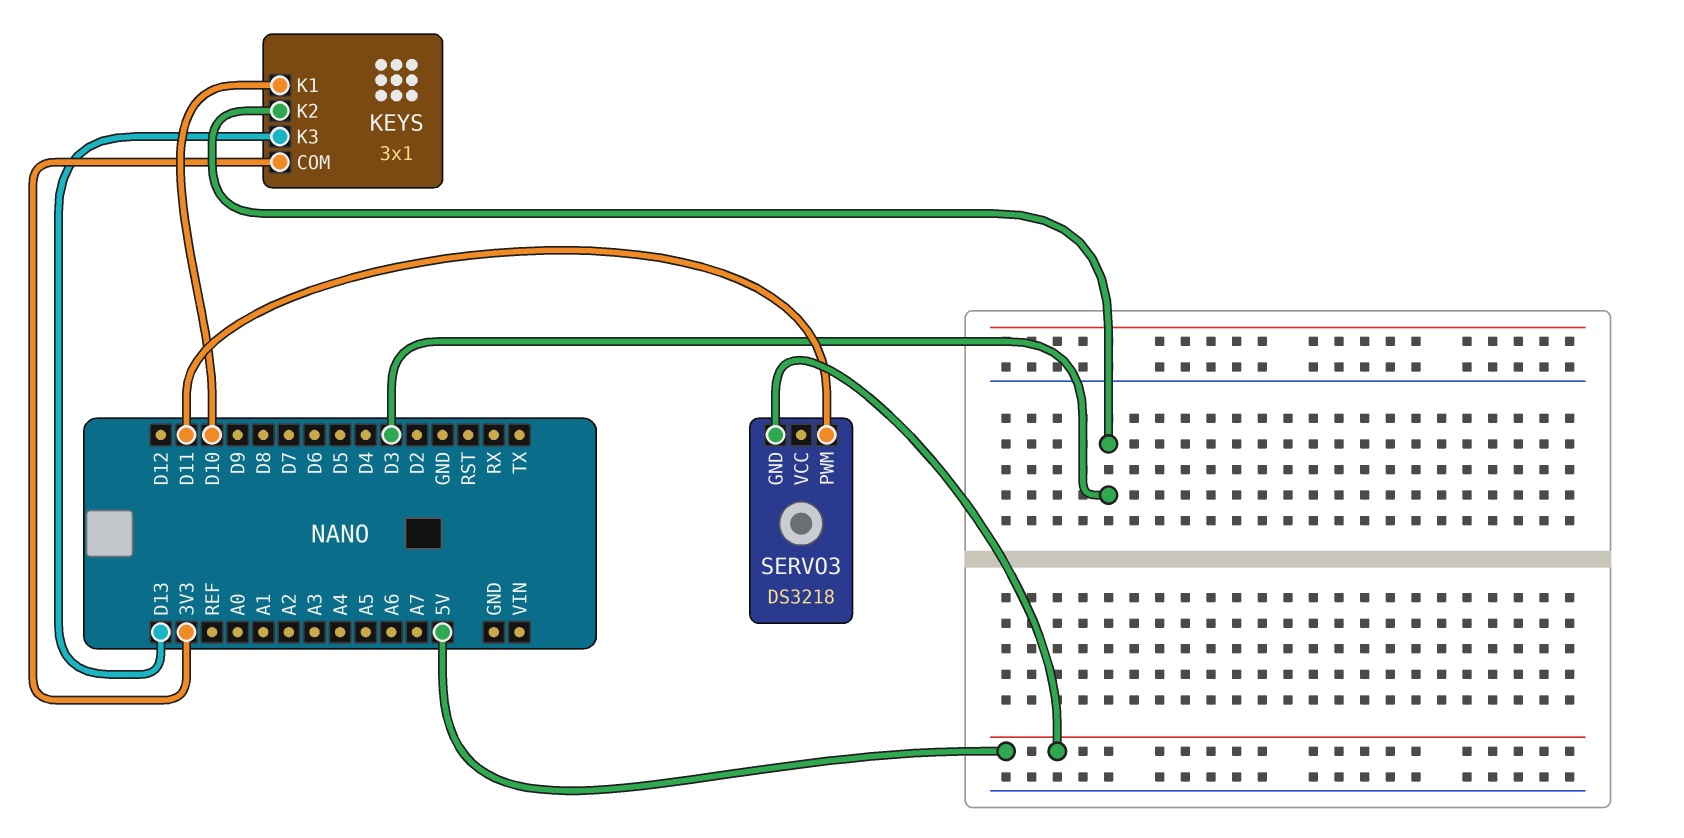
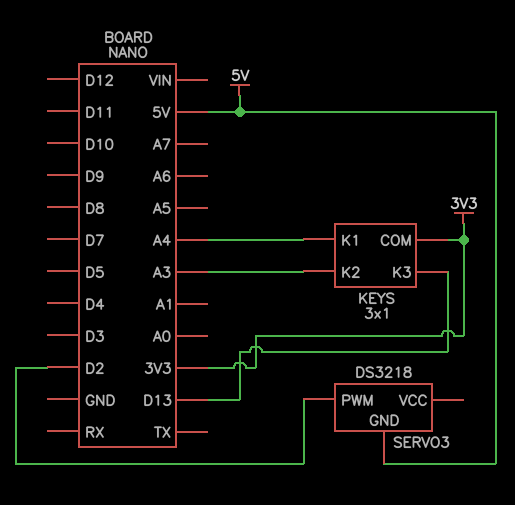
KEYS pin K1: D10 -> A4
KEYS pin K2: D3 -> A3
SERVO3 pin PWM: D11 -> D2

